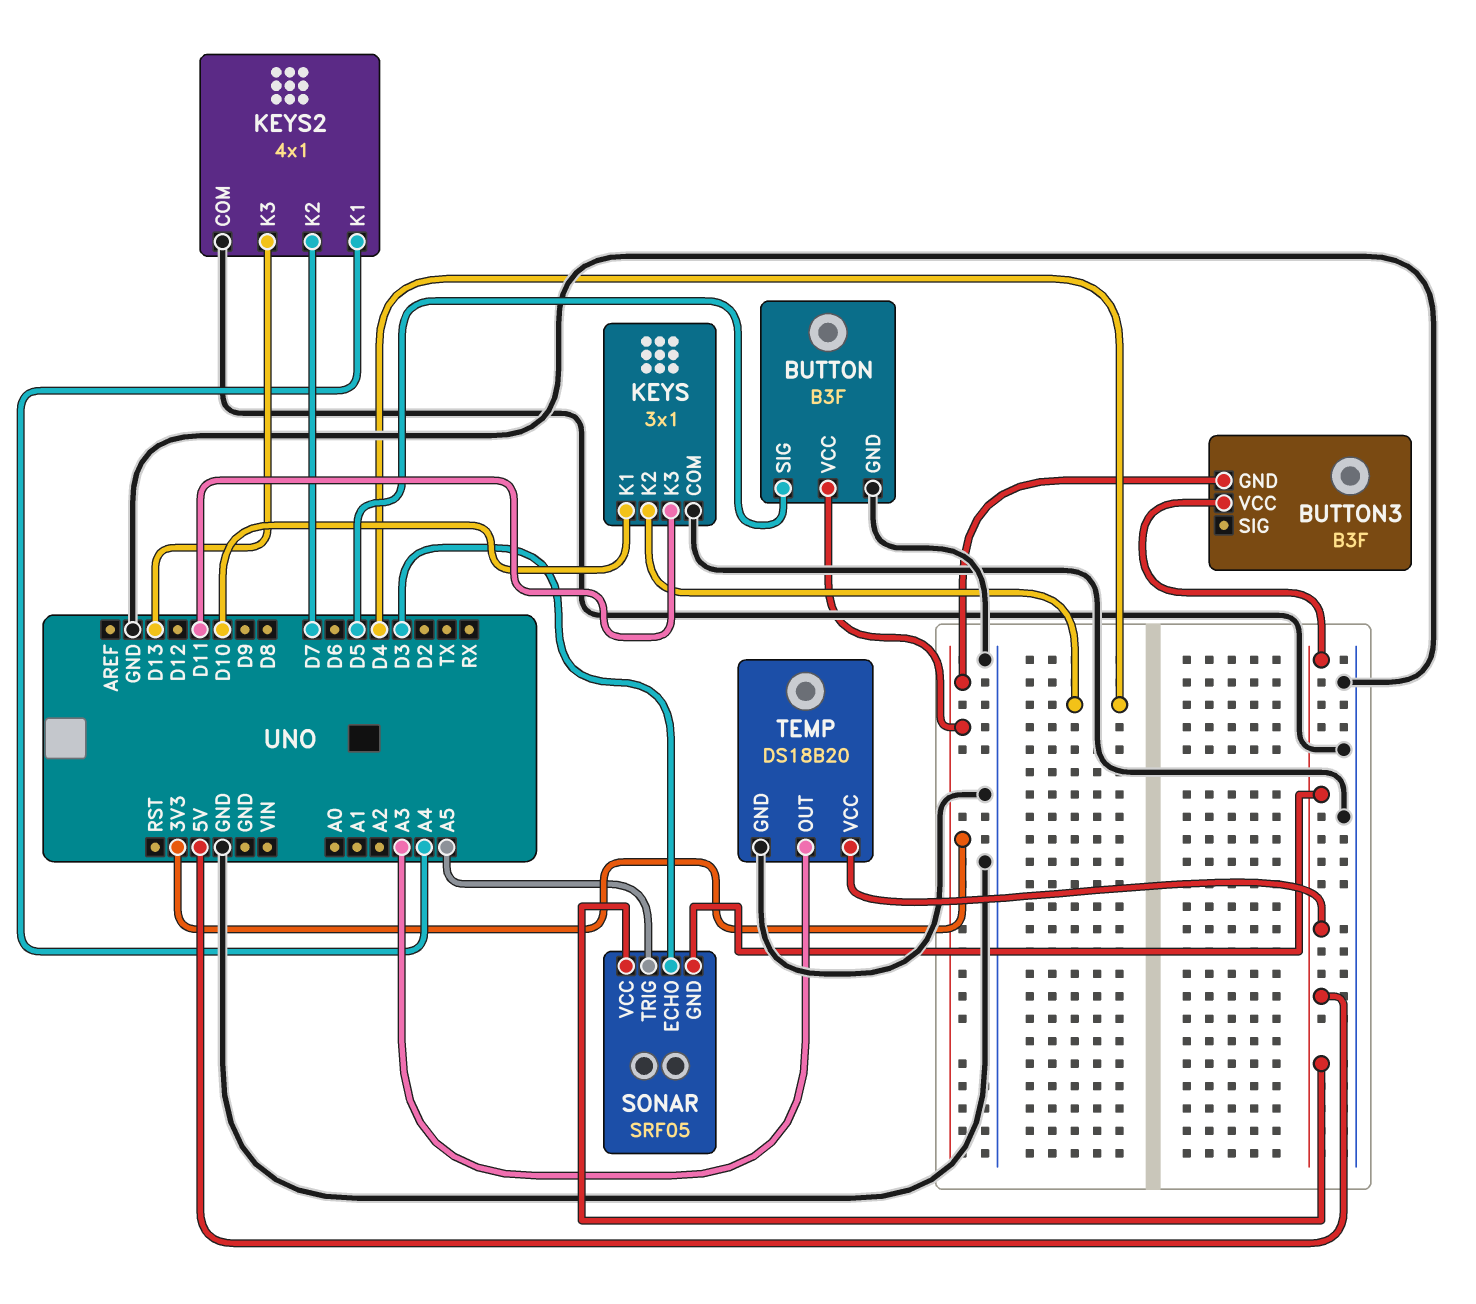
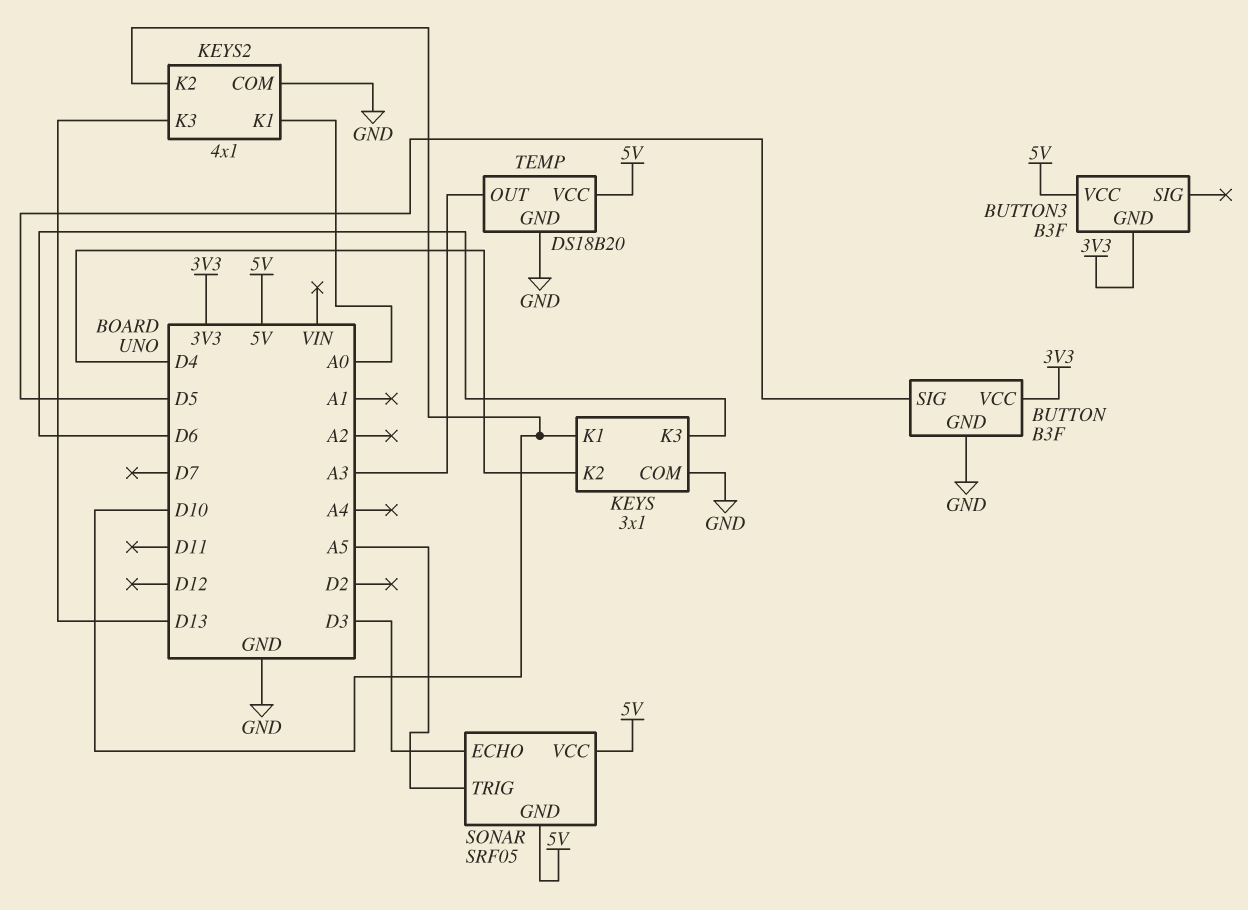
KEYS pin K3: D11 -> D6
KEYS2 pin K1: A4 -> A0
KEYS2 pin K2: D7 -> D10

